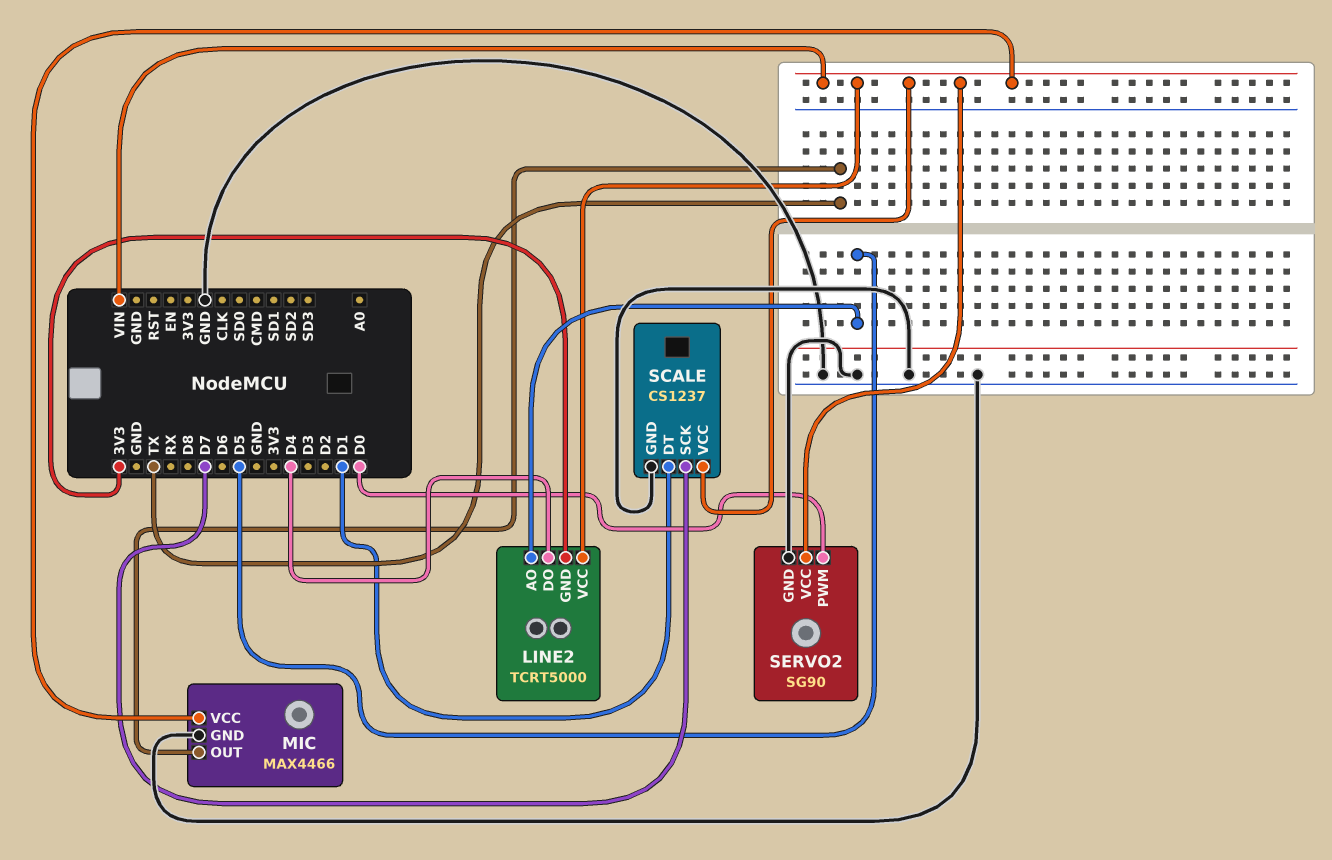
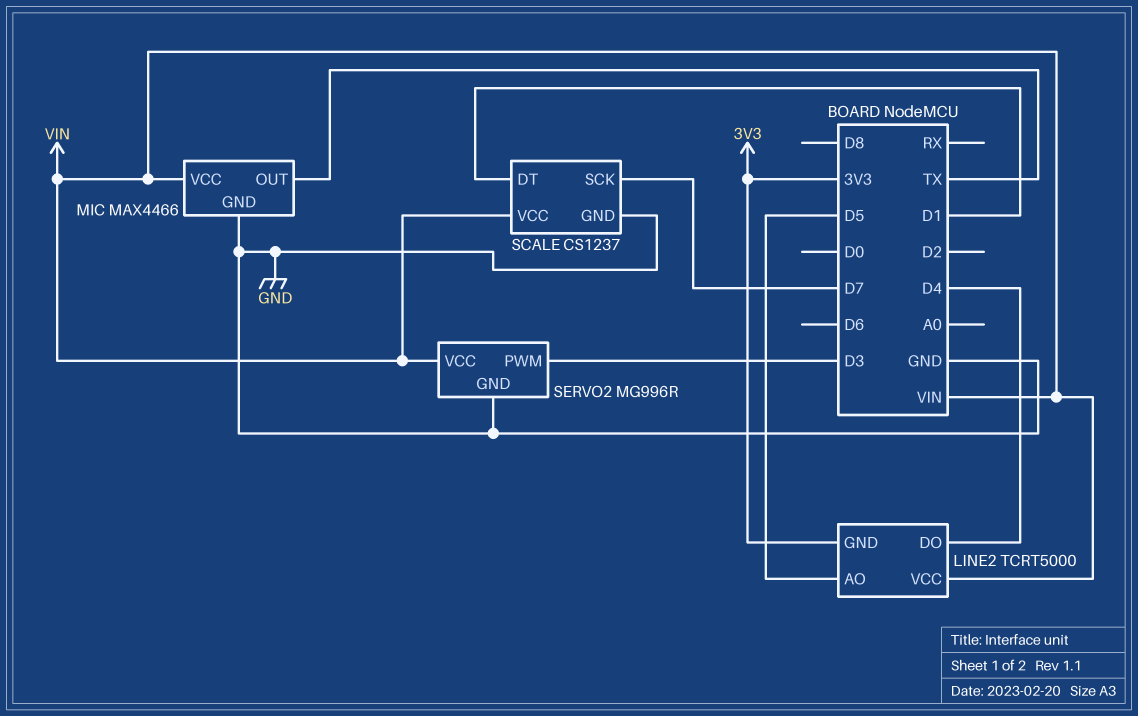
SERVO2: SG90 -> MG996R
SERVO2 pin PWM: D0 -> D3

